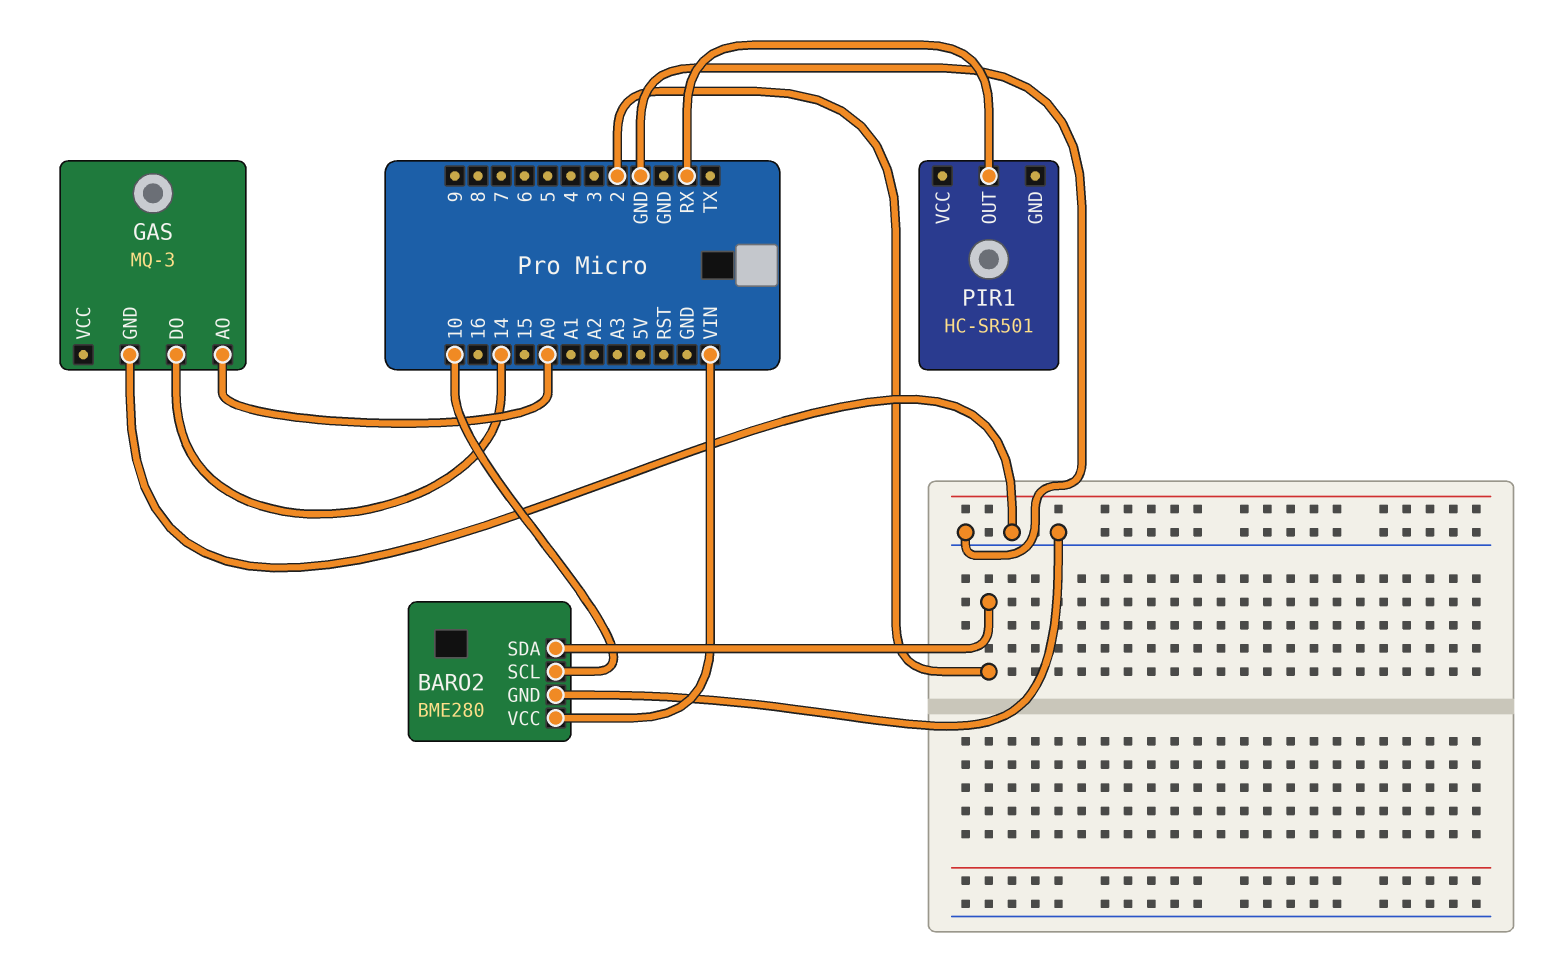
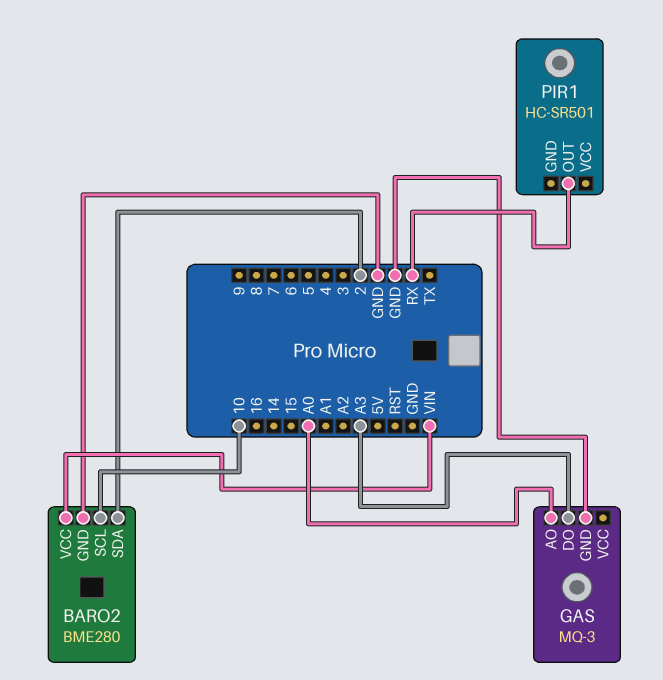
GAS pin DO: 14 -> A3

